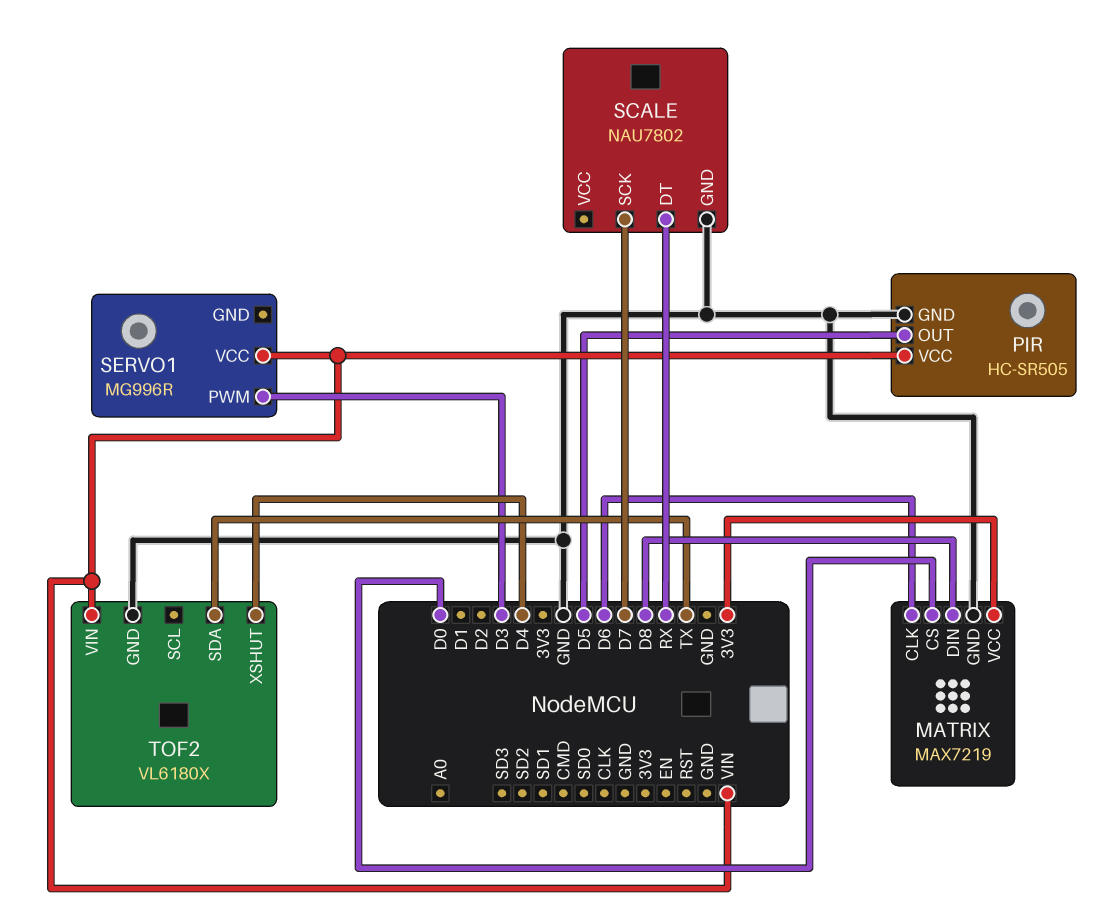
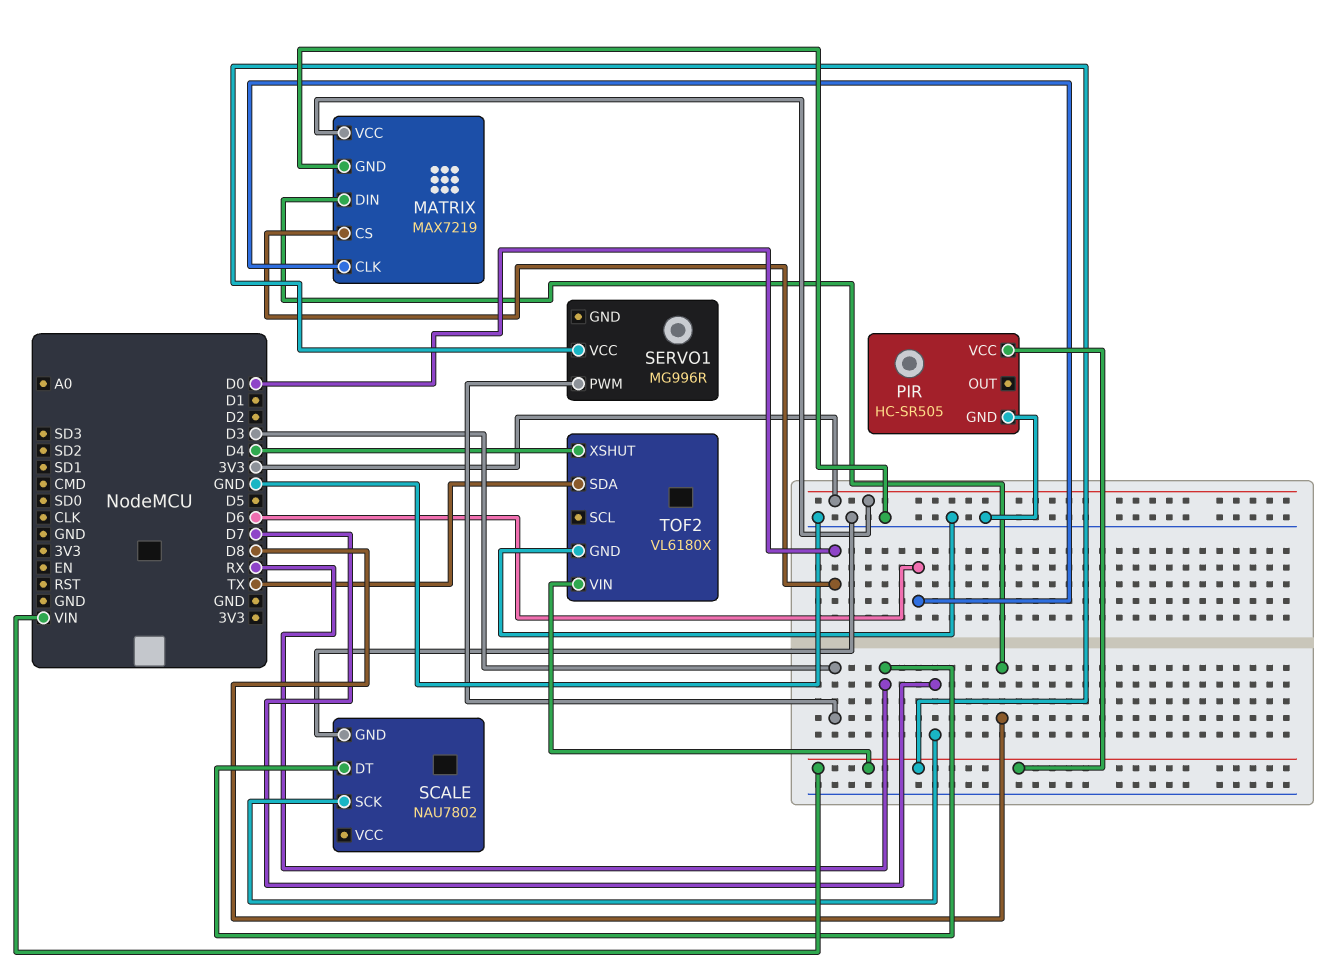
PIR pin OUT: D5 -> none

